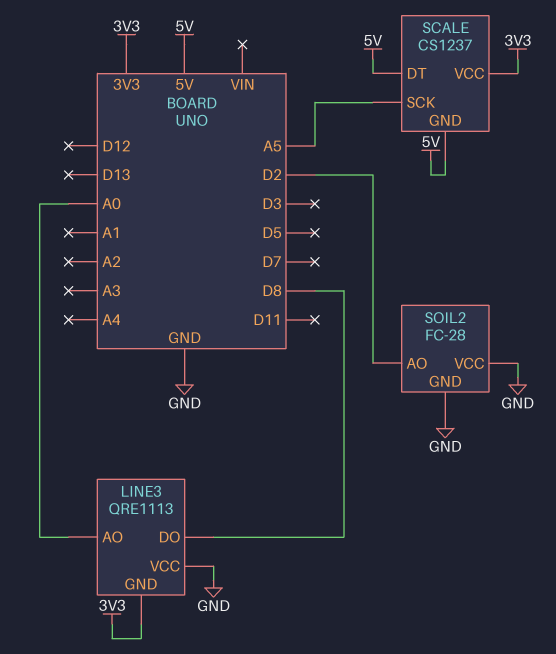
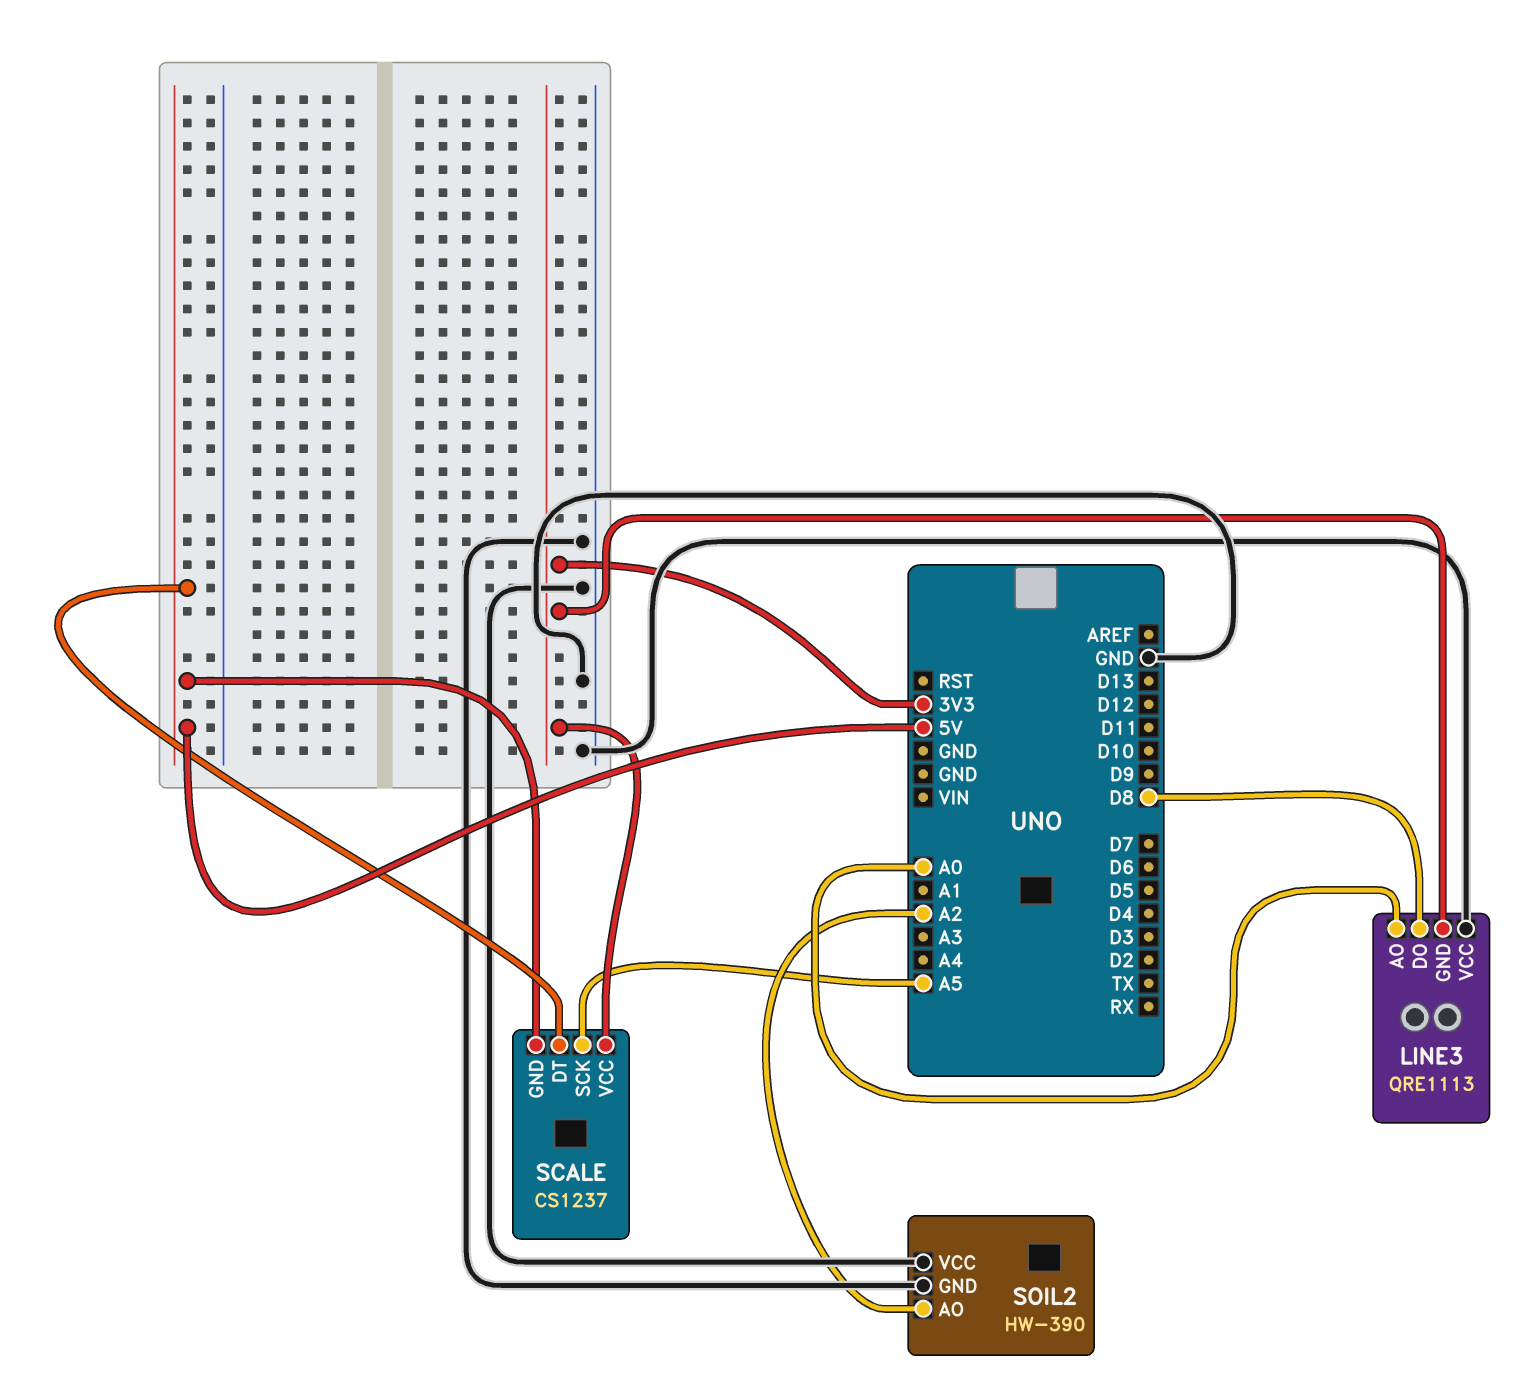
SOIL2: FC-28 -> HW-390
SOIL2 pin AO: D2 -> A2

